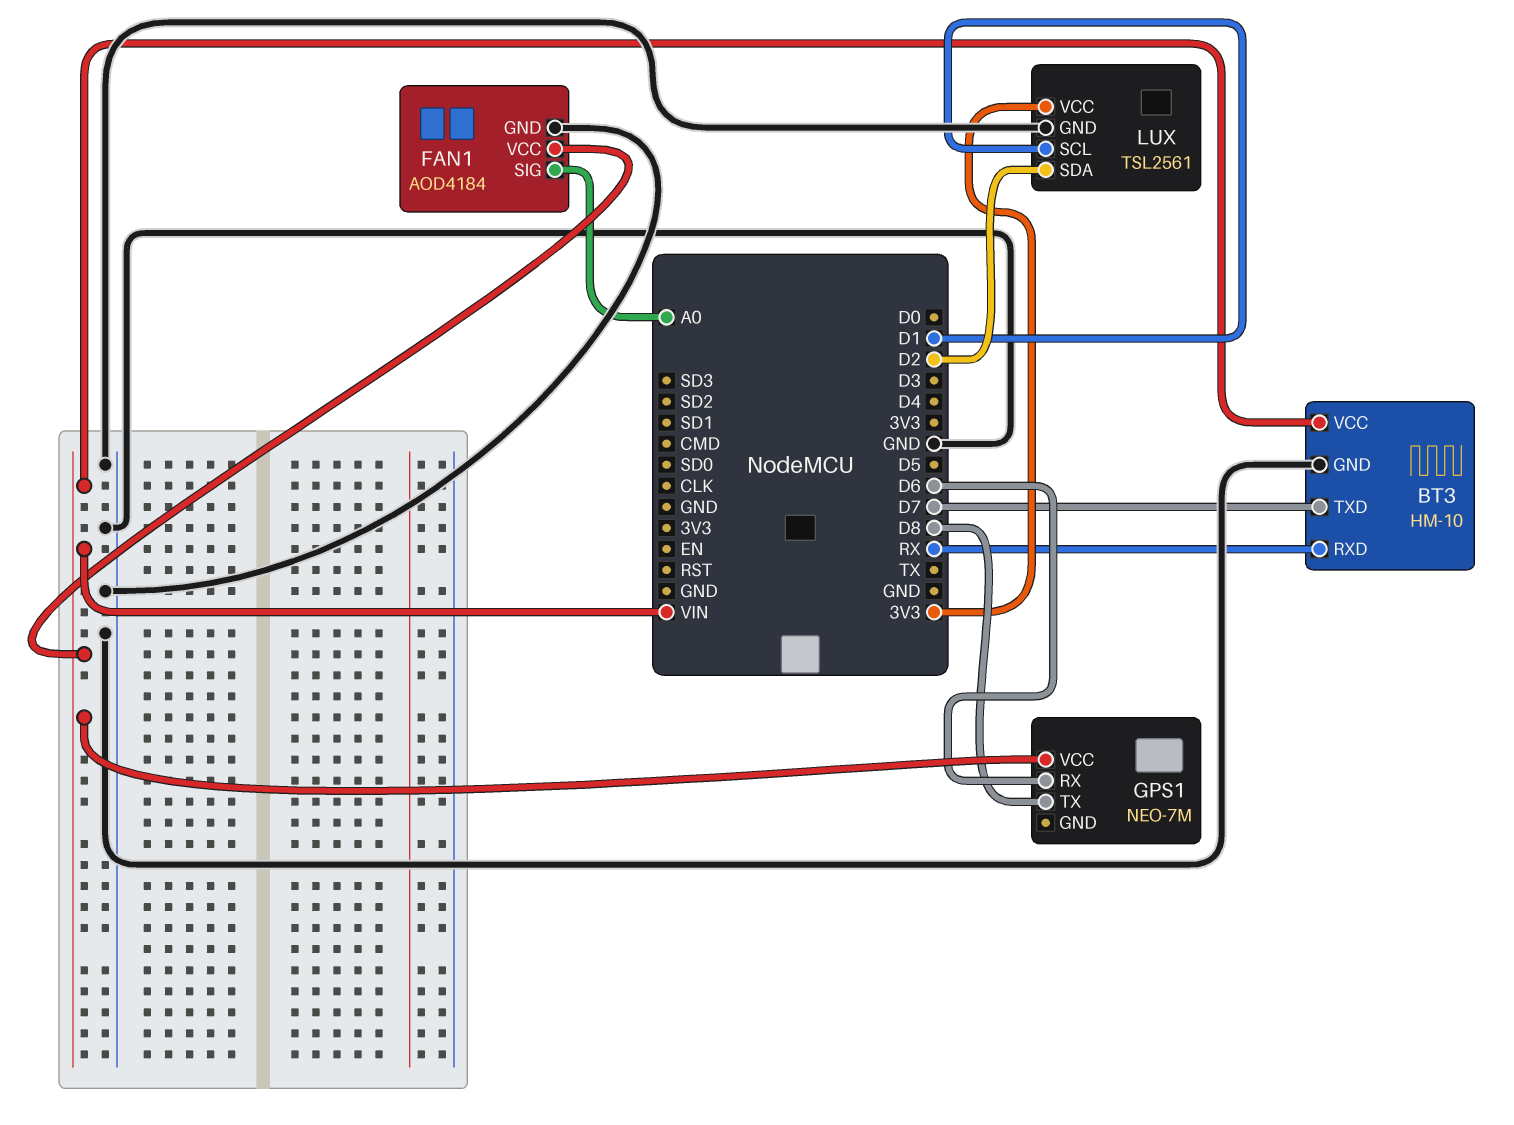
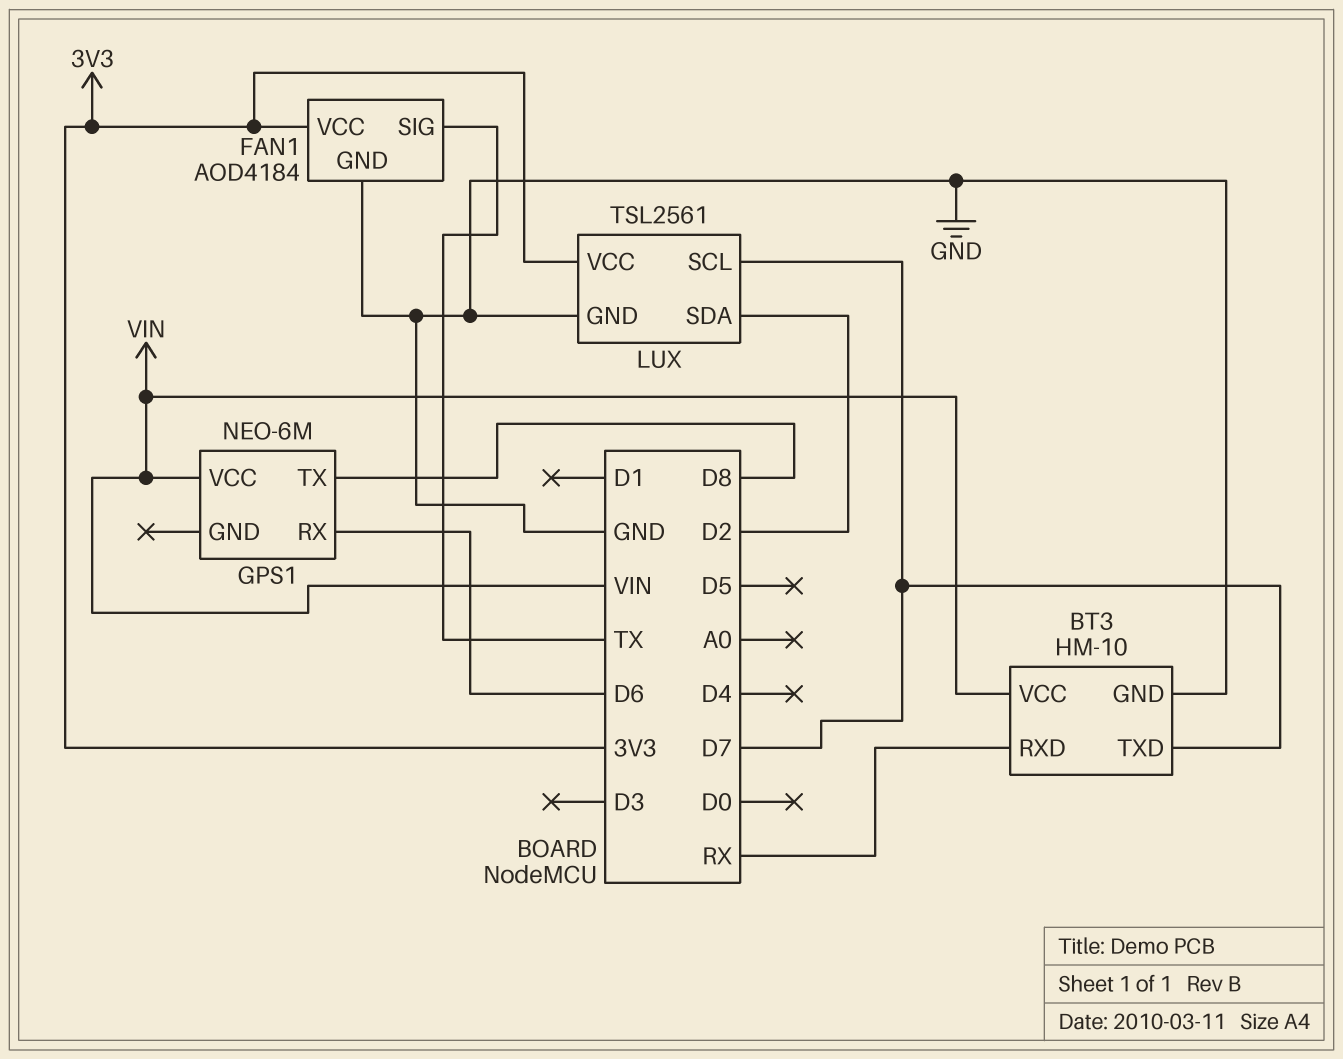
FAN1 pin SIG: A0 -> TX
FAN1 pin VCC: VIN -> 3V3
GPS1: NEO-7M -> NEO-6M
LUX pin SCL: D1 -> D7

